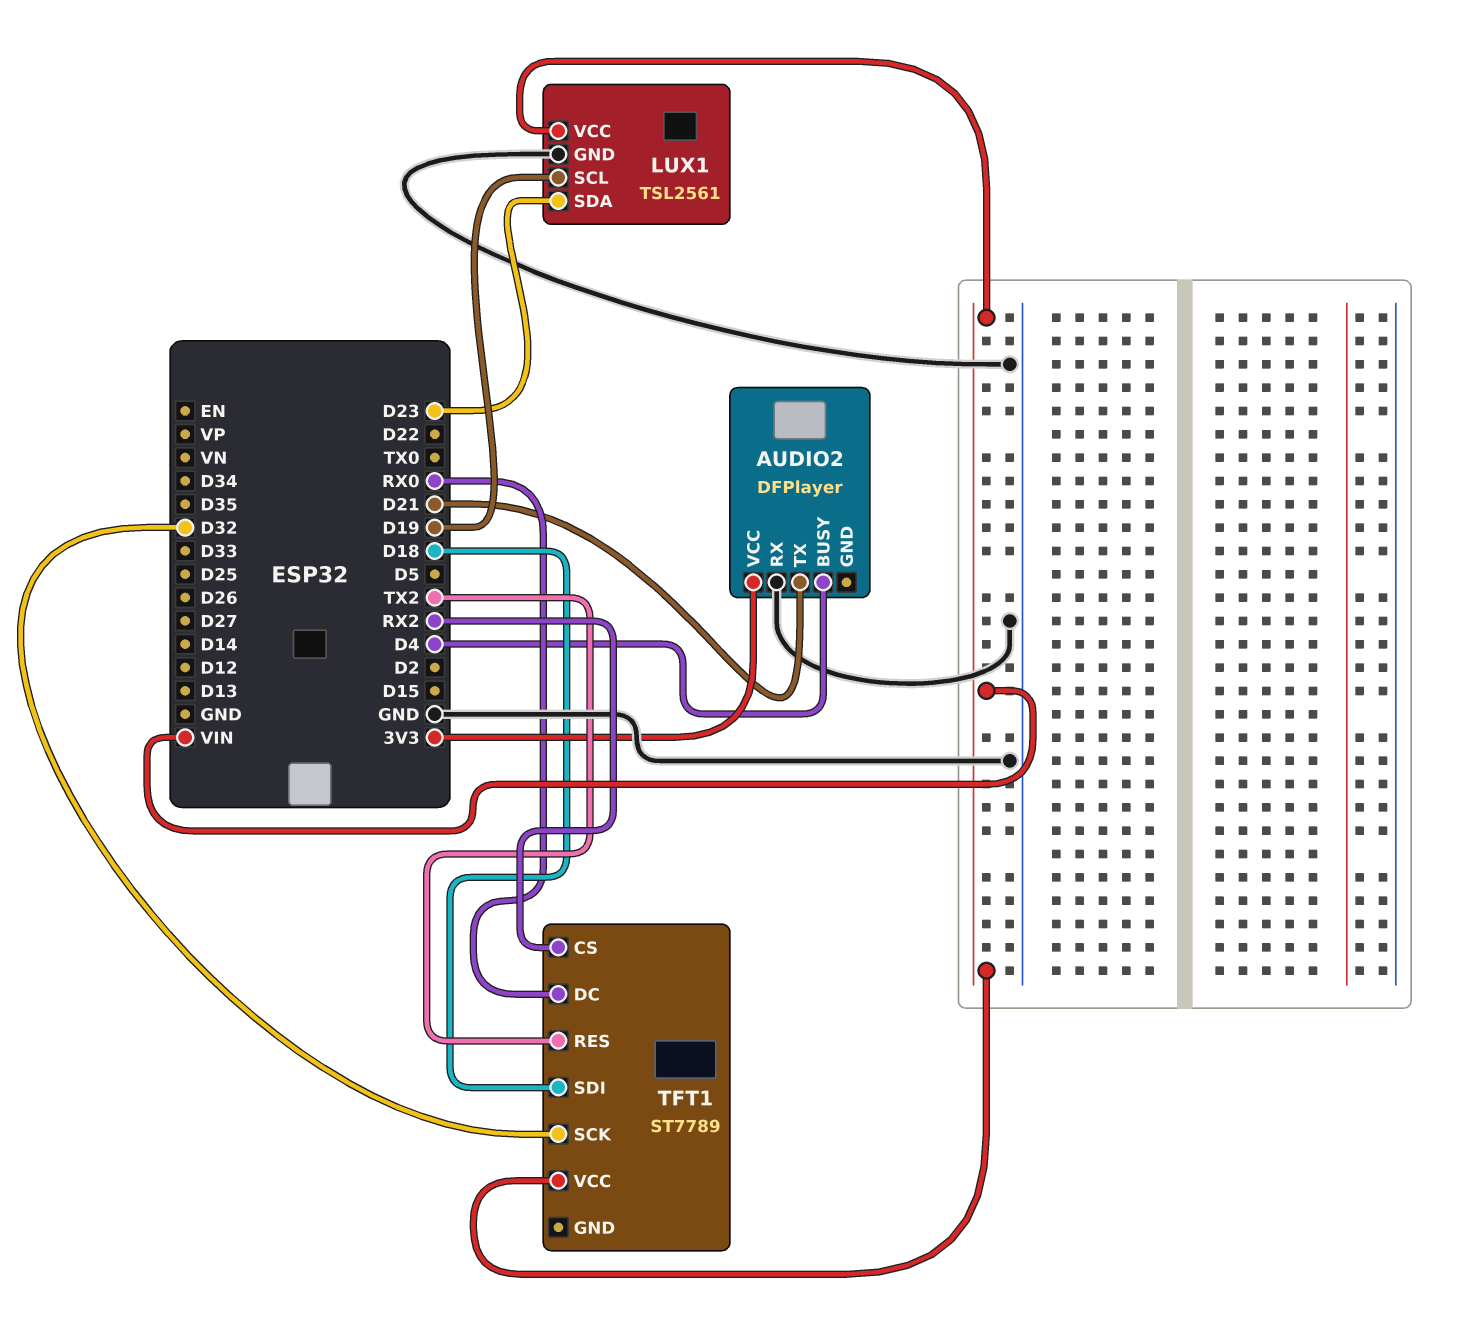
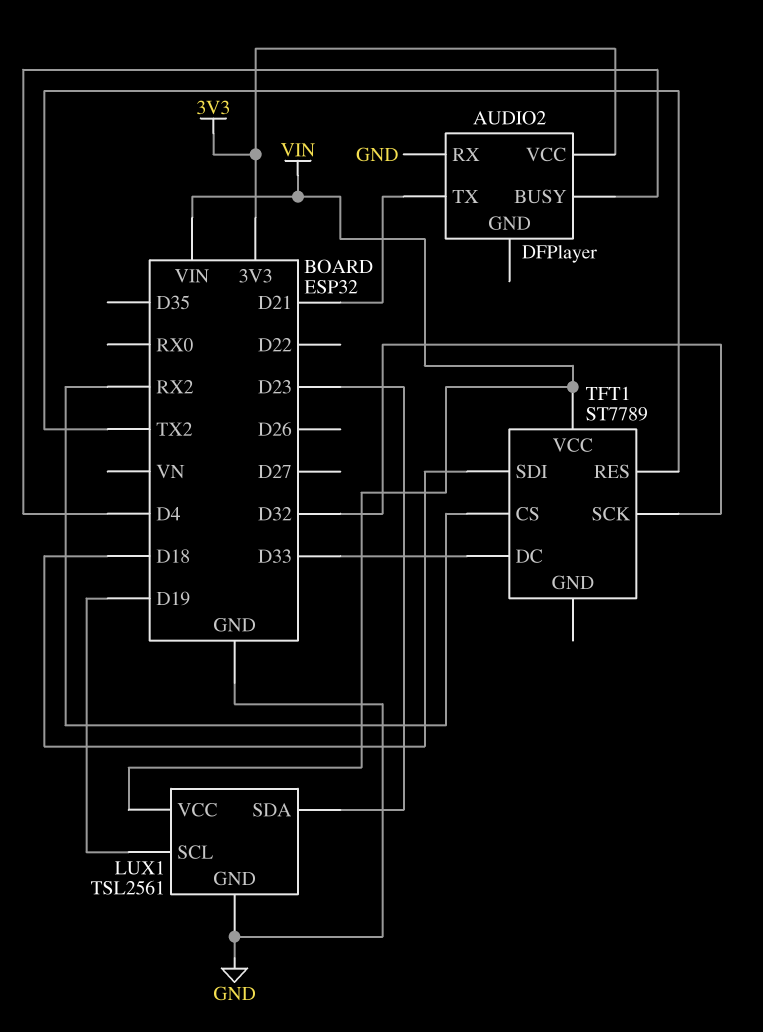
TFT1 pin DC: RX0 -> D33

